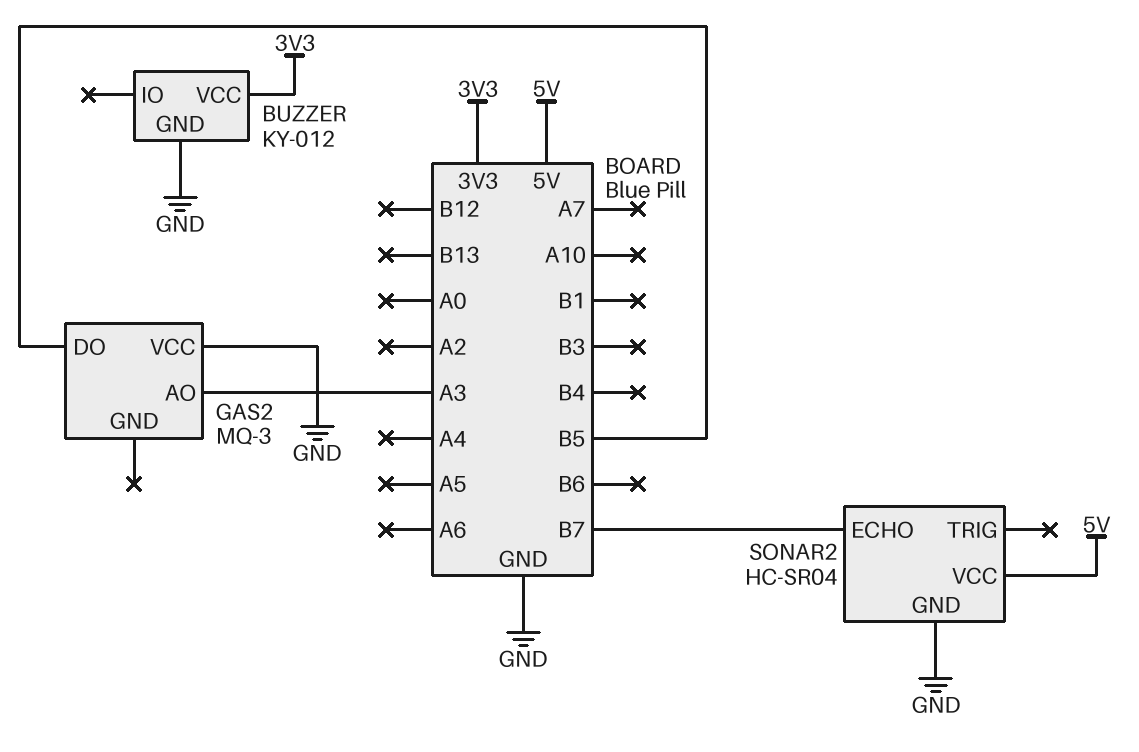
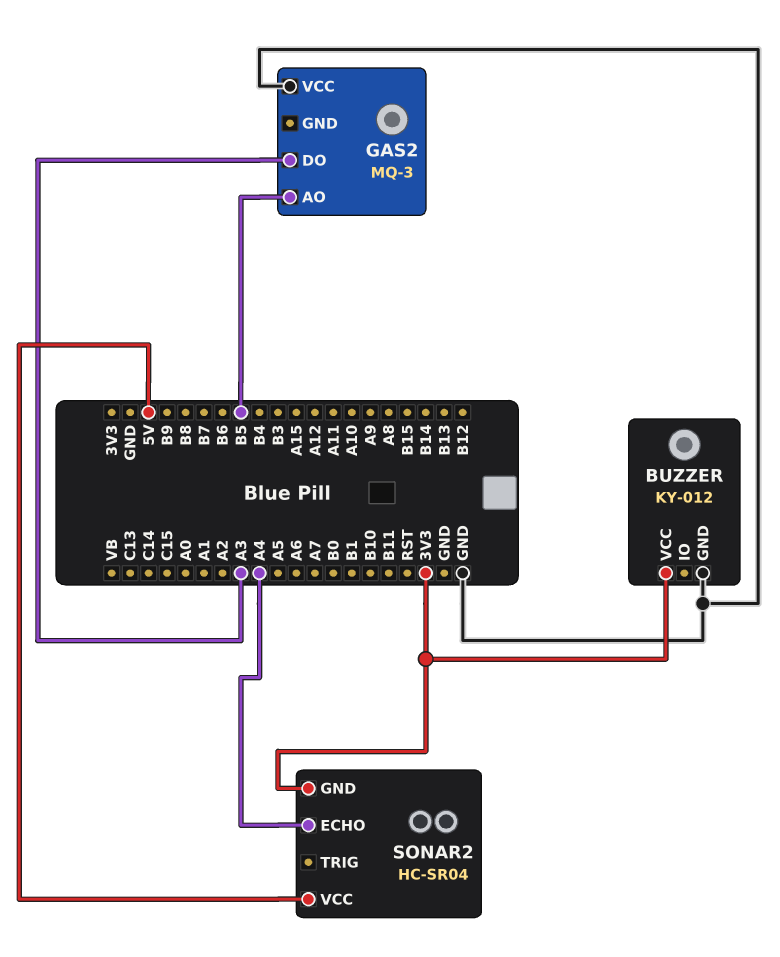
GAS2 pin AO: A3 -> B5
GAS2 pin DO: B5 -> A3
SONAR2 pin ECHO: B7 -> A4
SONAR2 pin GND: GND -> 3V3

